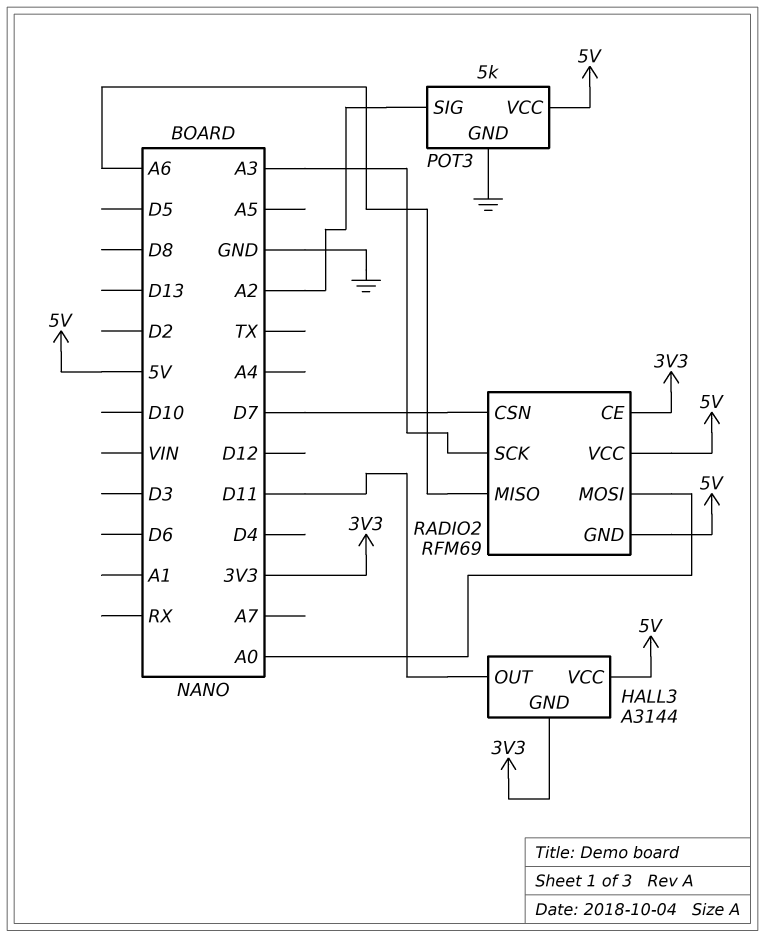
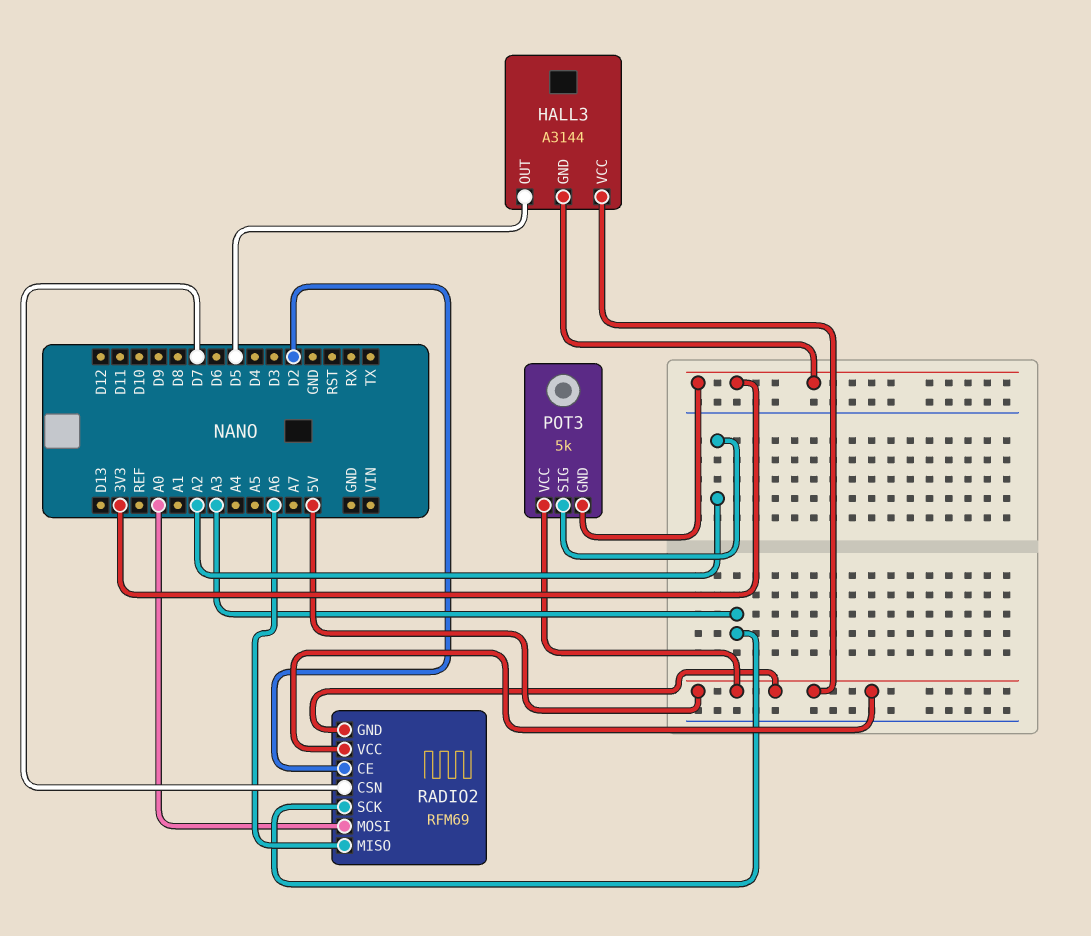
HALL3 pin OUT: D11 -> D5
POT3 pin GND: GND -> 3V3
RADIO2 pin CE: 3V3 -> D2

